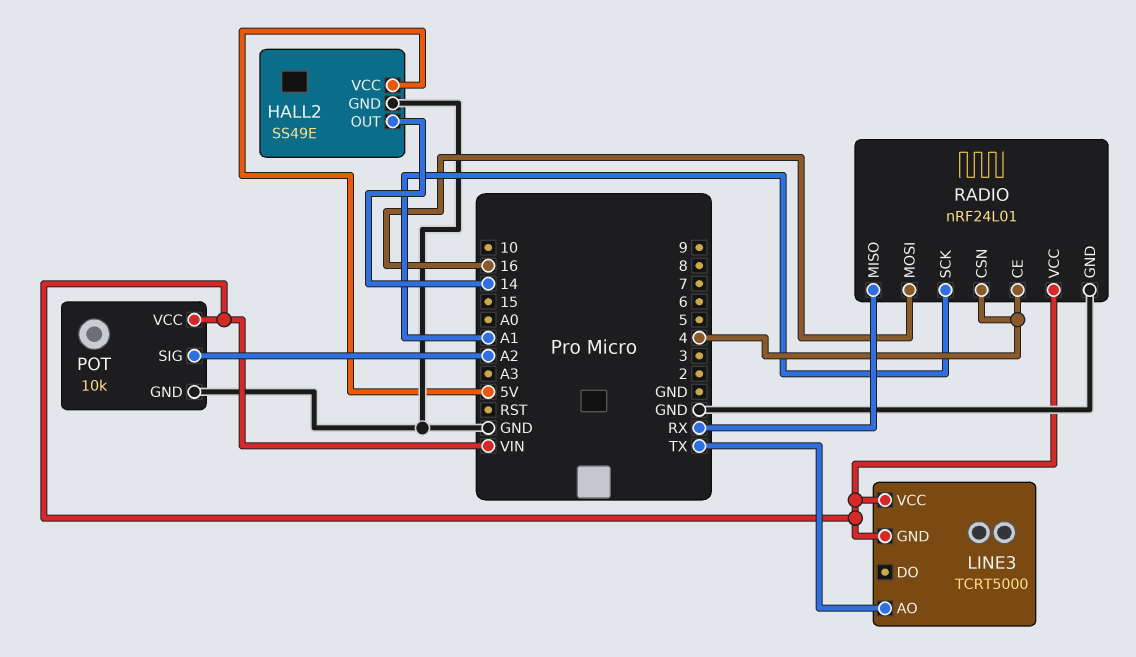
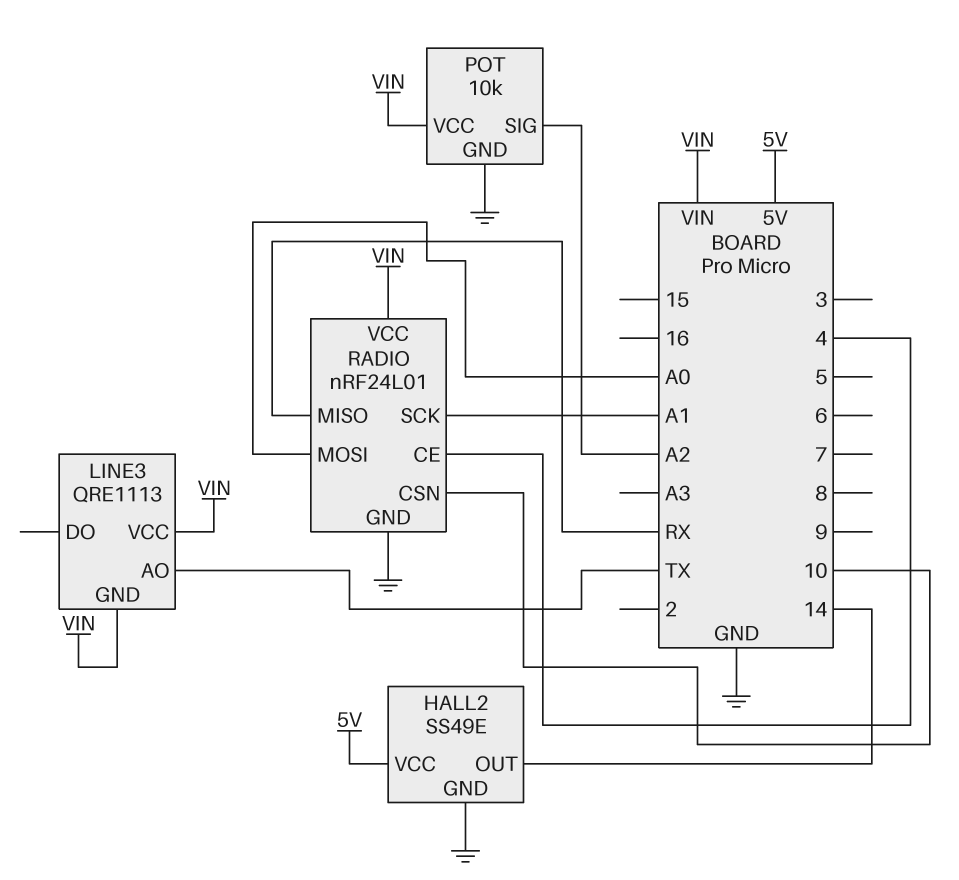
LINE3: TCRT5000 -> QRE1113
RADIO pin CSN: 4 -> 10
RADIO pin MOSI: 16 -> A0

